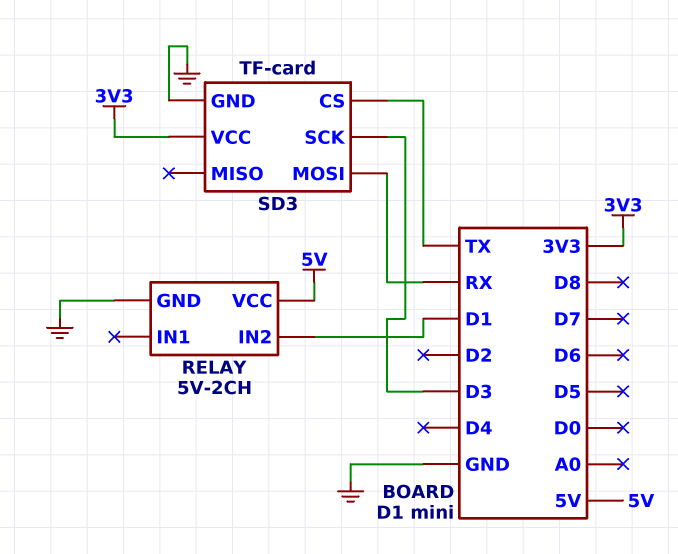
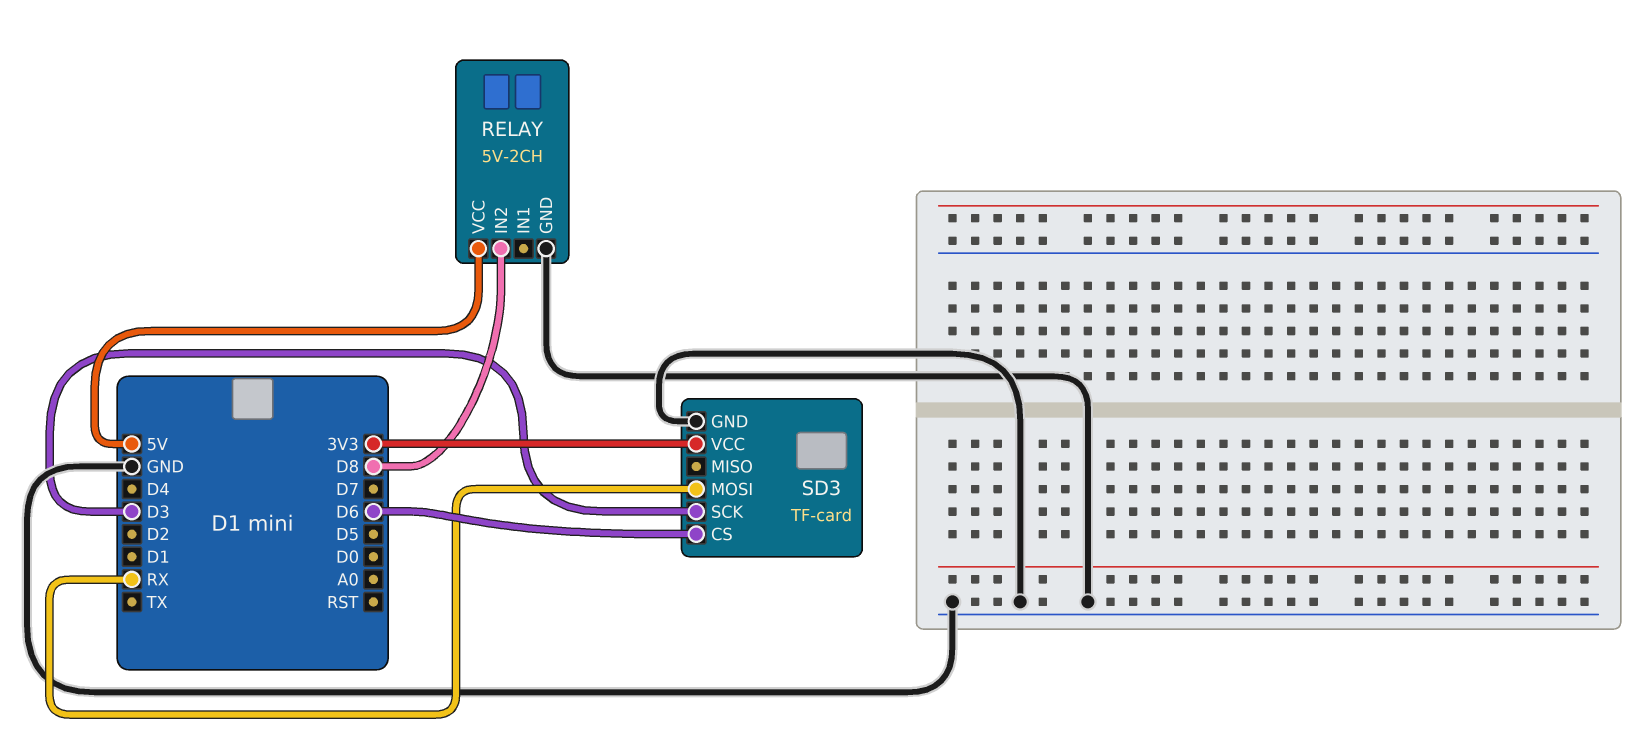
RELAY pin IN2: D1 -> D8
SD3 pin CS: TX -> D6

